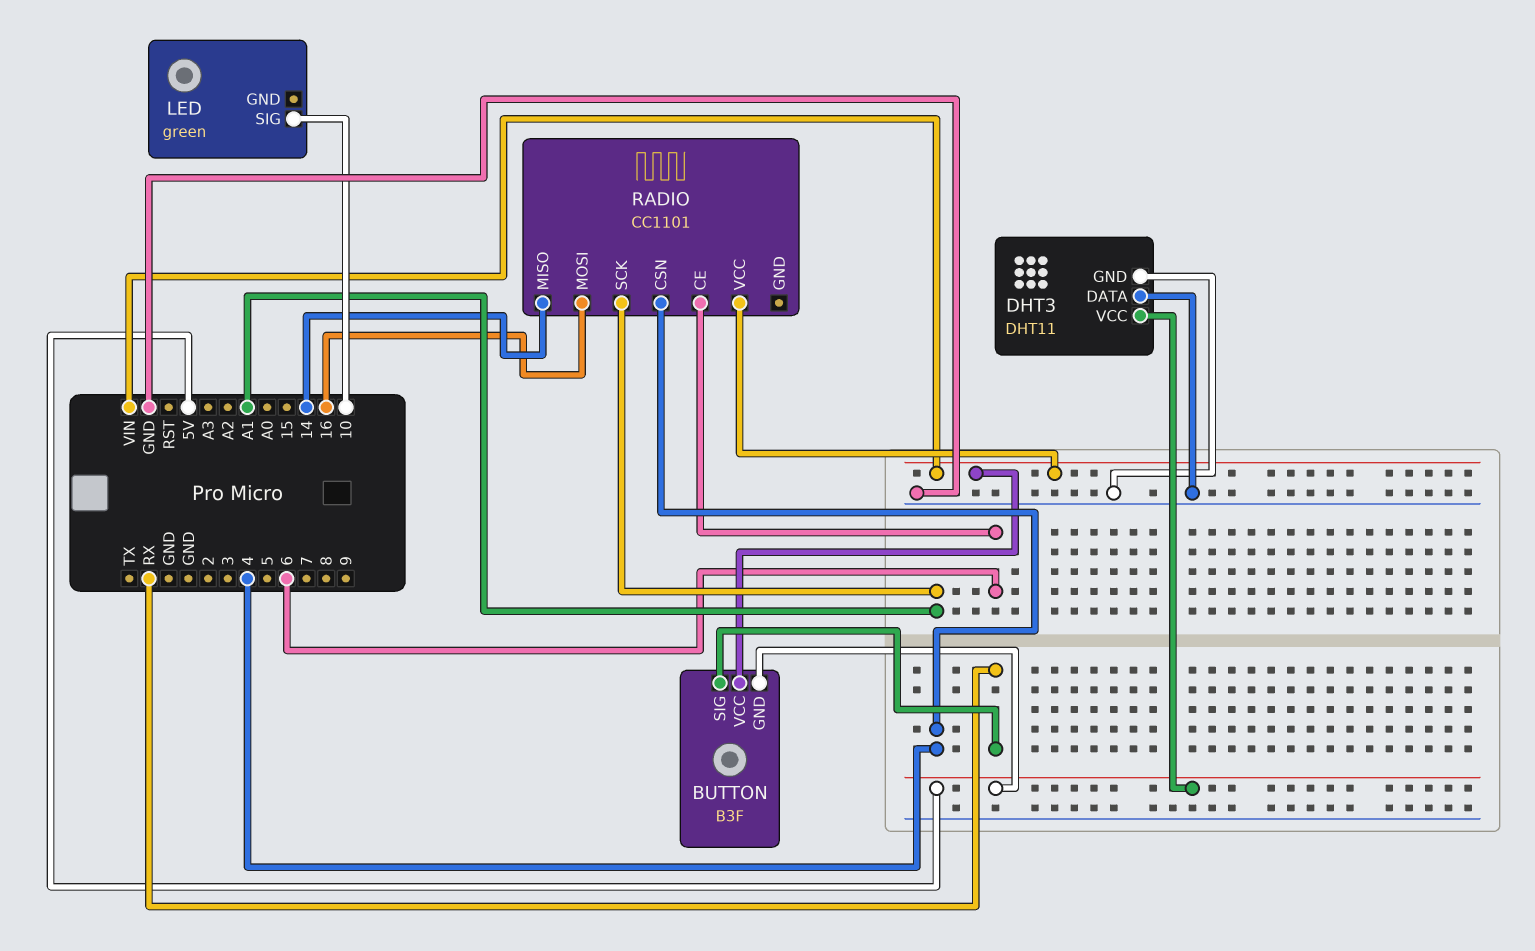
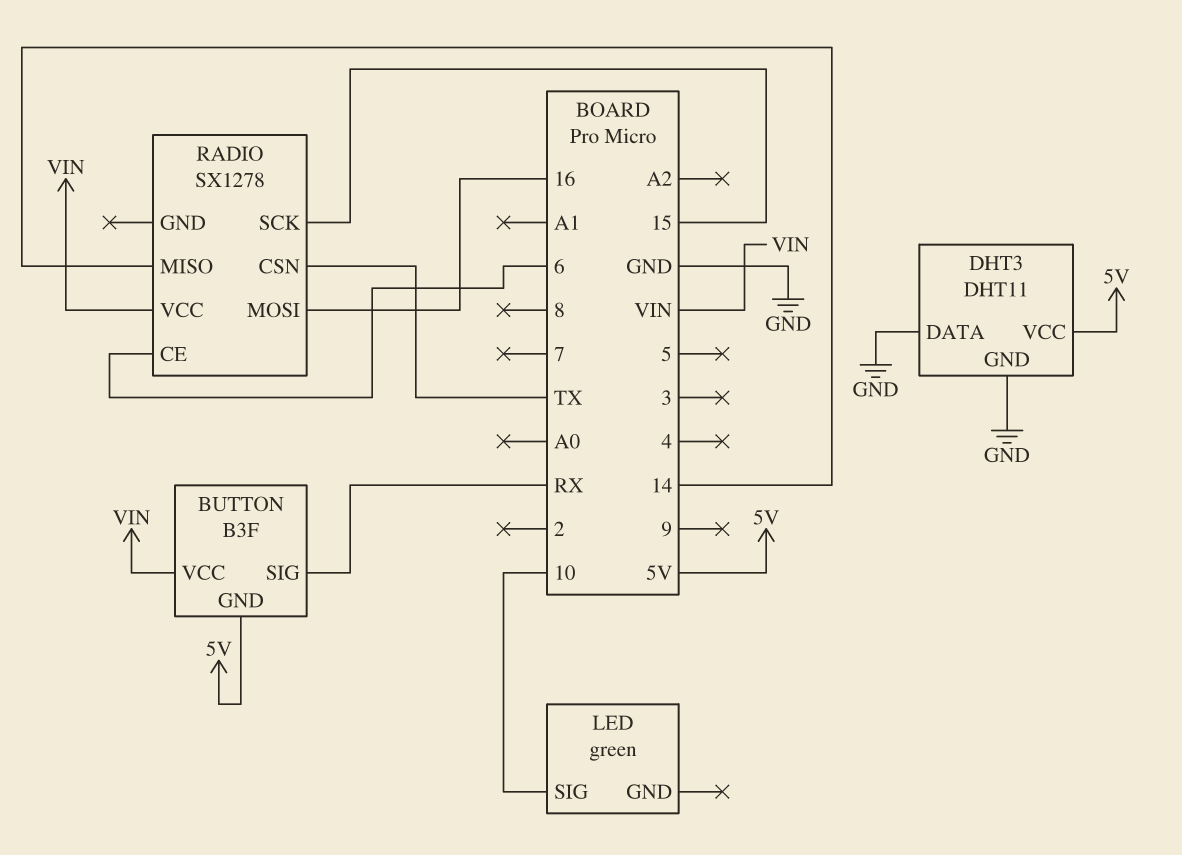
RADIO: CC1101 -> SX1278
RADIO pin CSN: 4 -> TX
RADIO pin SCK: A1 -> 15

